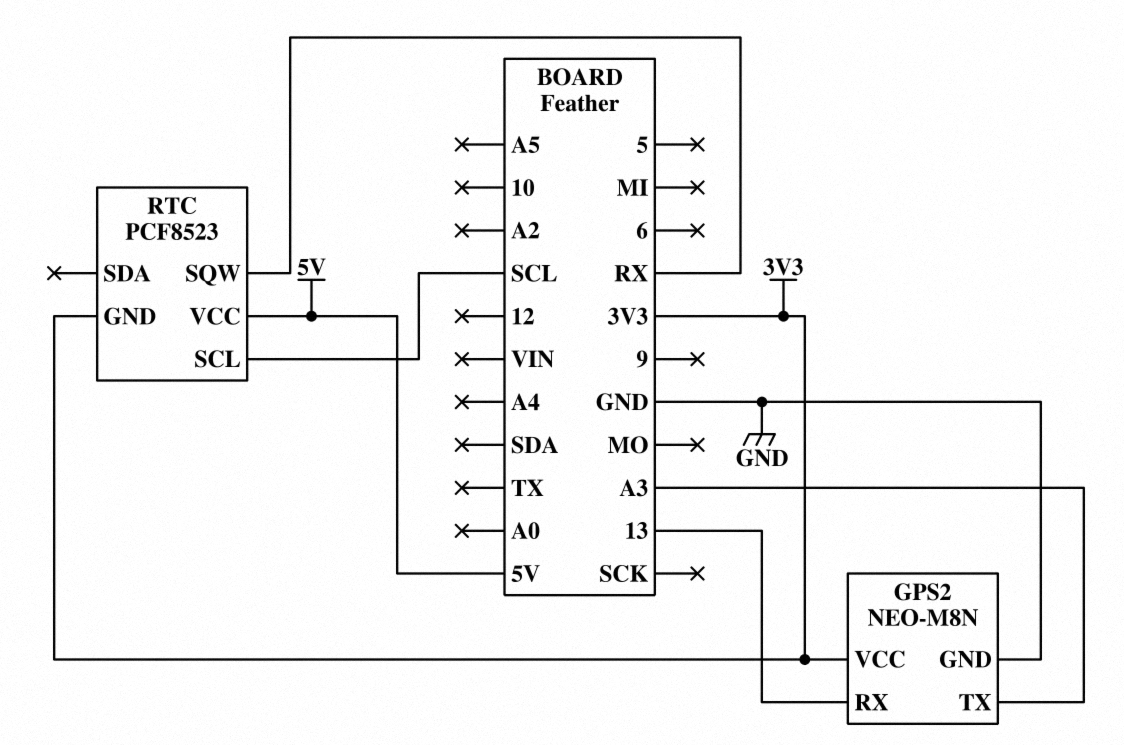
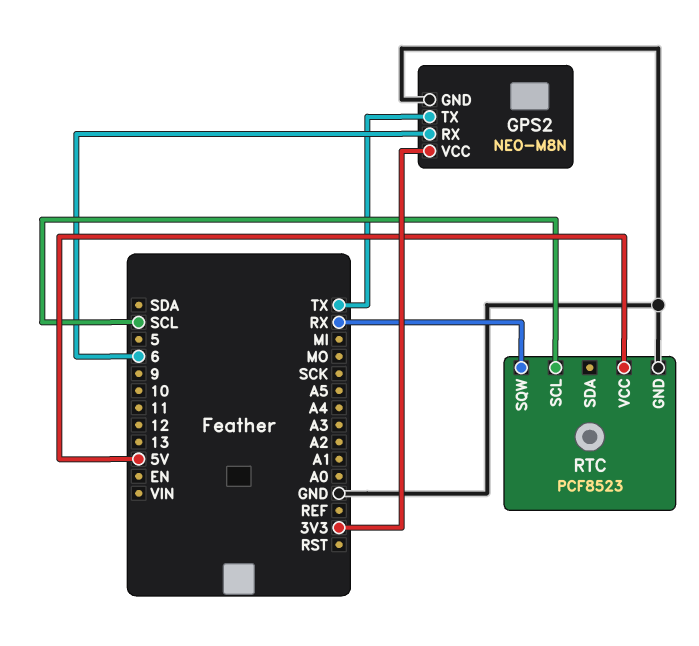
GPS2 pin RX: 13 -> 6
GPS2 pin TX: A3 -> TX
RTC pin GND: 3V3 -> GND

